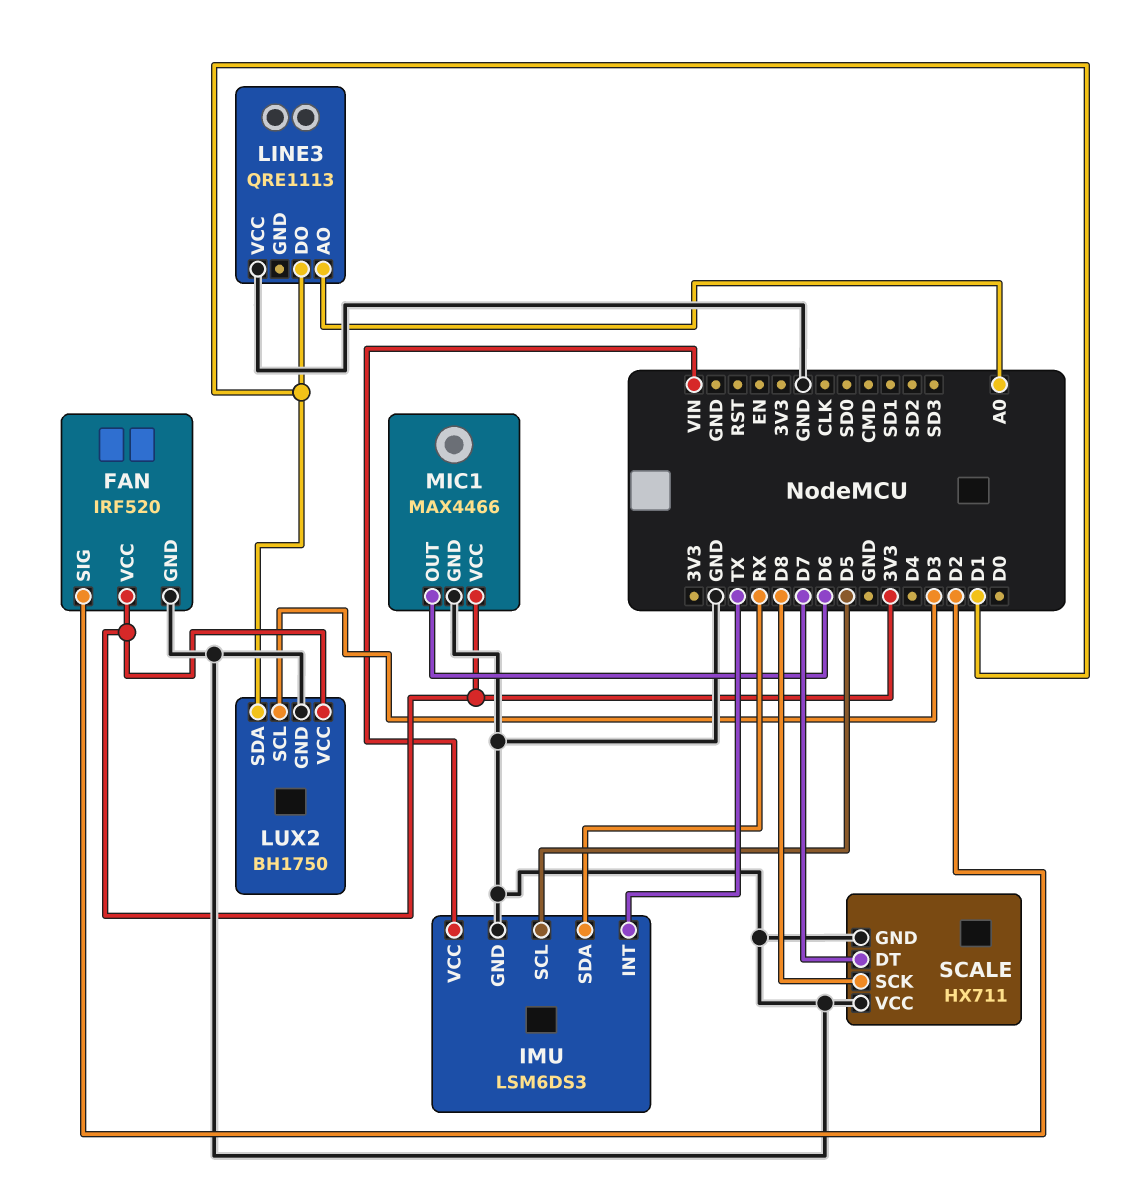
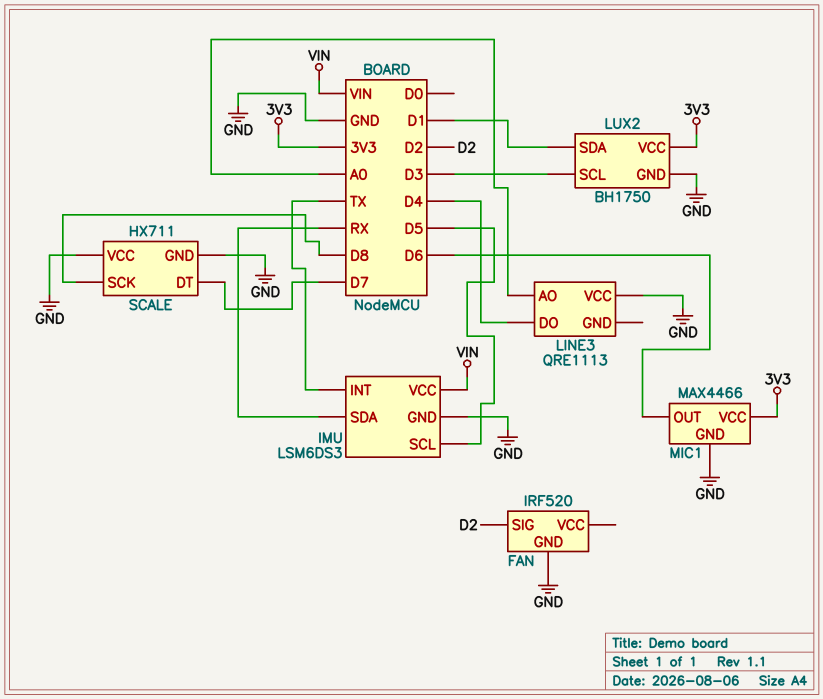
FAN pin VCC: 3V3 -> none
LINE3 pin DO: D1 -> D4

